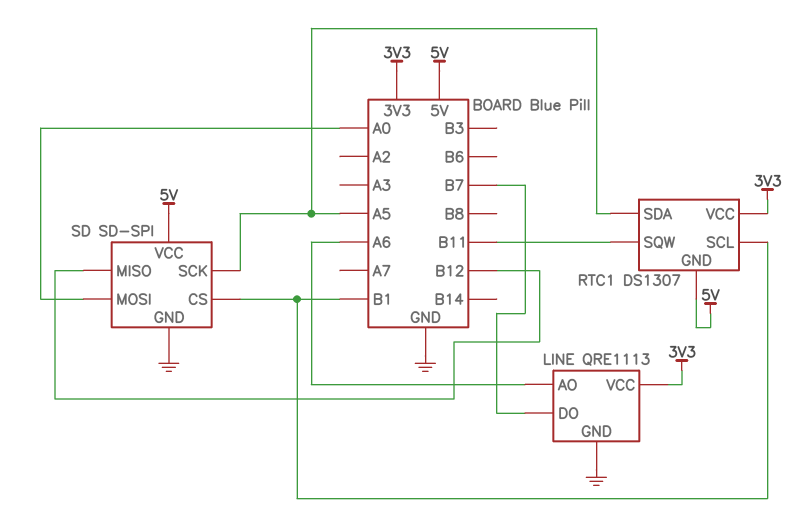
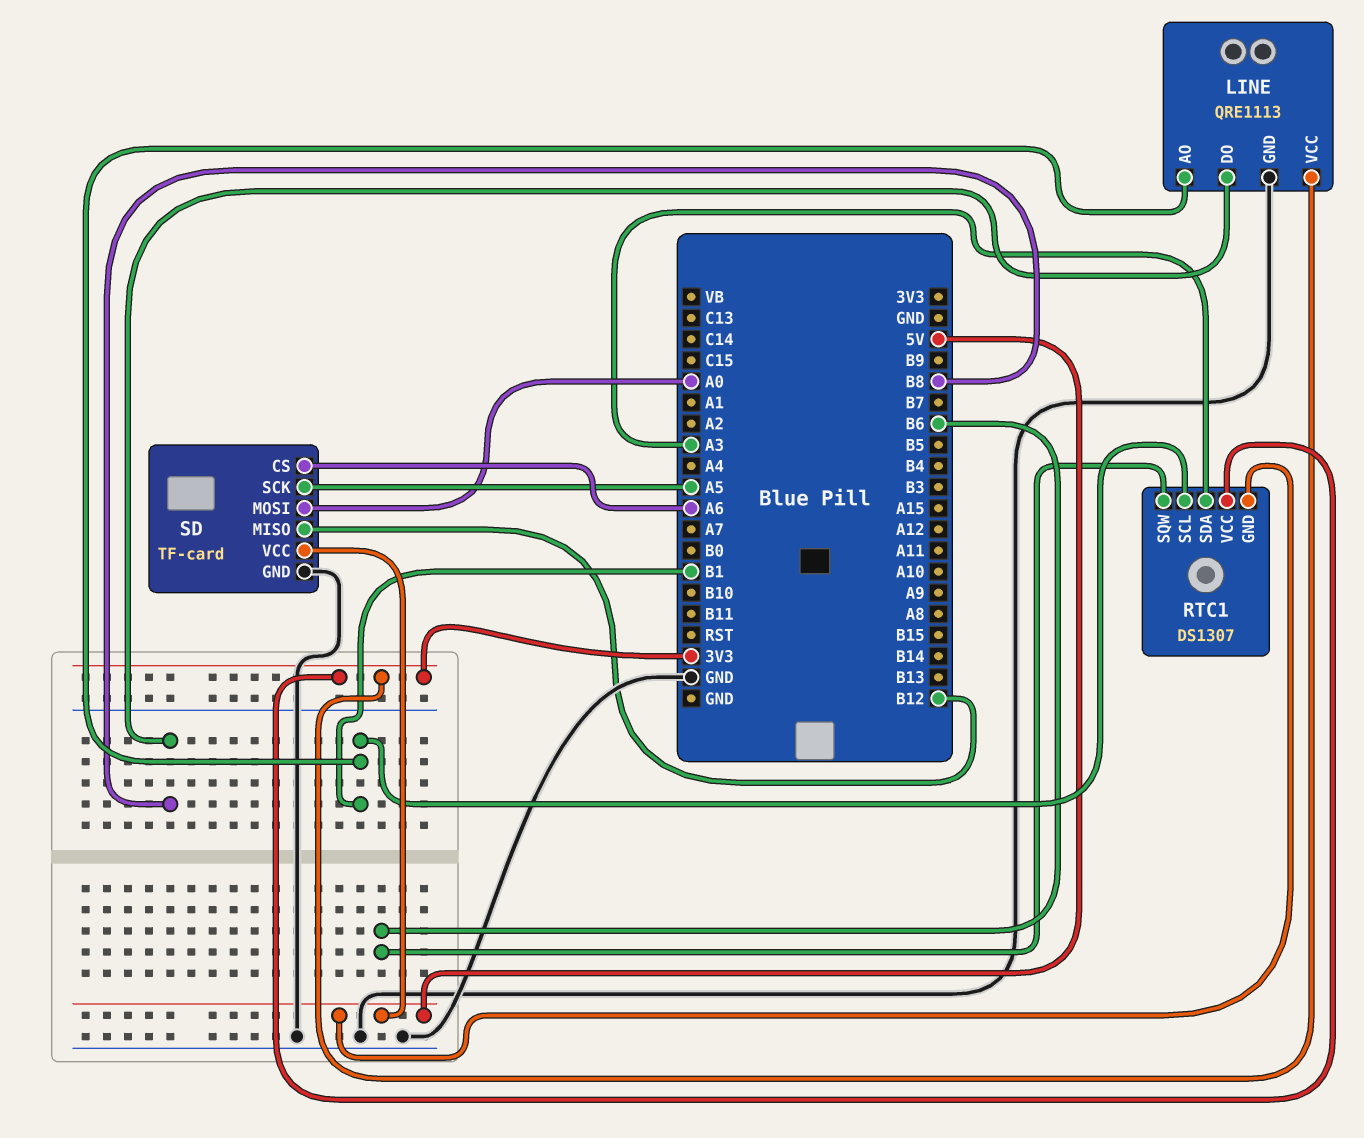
LINE pin AO: A6 -> B1
LINE pin DO: B7 -> B8
RTC1 pin SDA: A5 -> A3
RTC1 pin SQW: B11 -> B6
SD: SD-SPI -> TF-card
SD pin CS: B1 -> A6

